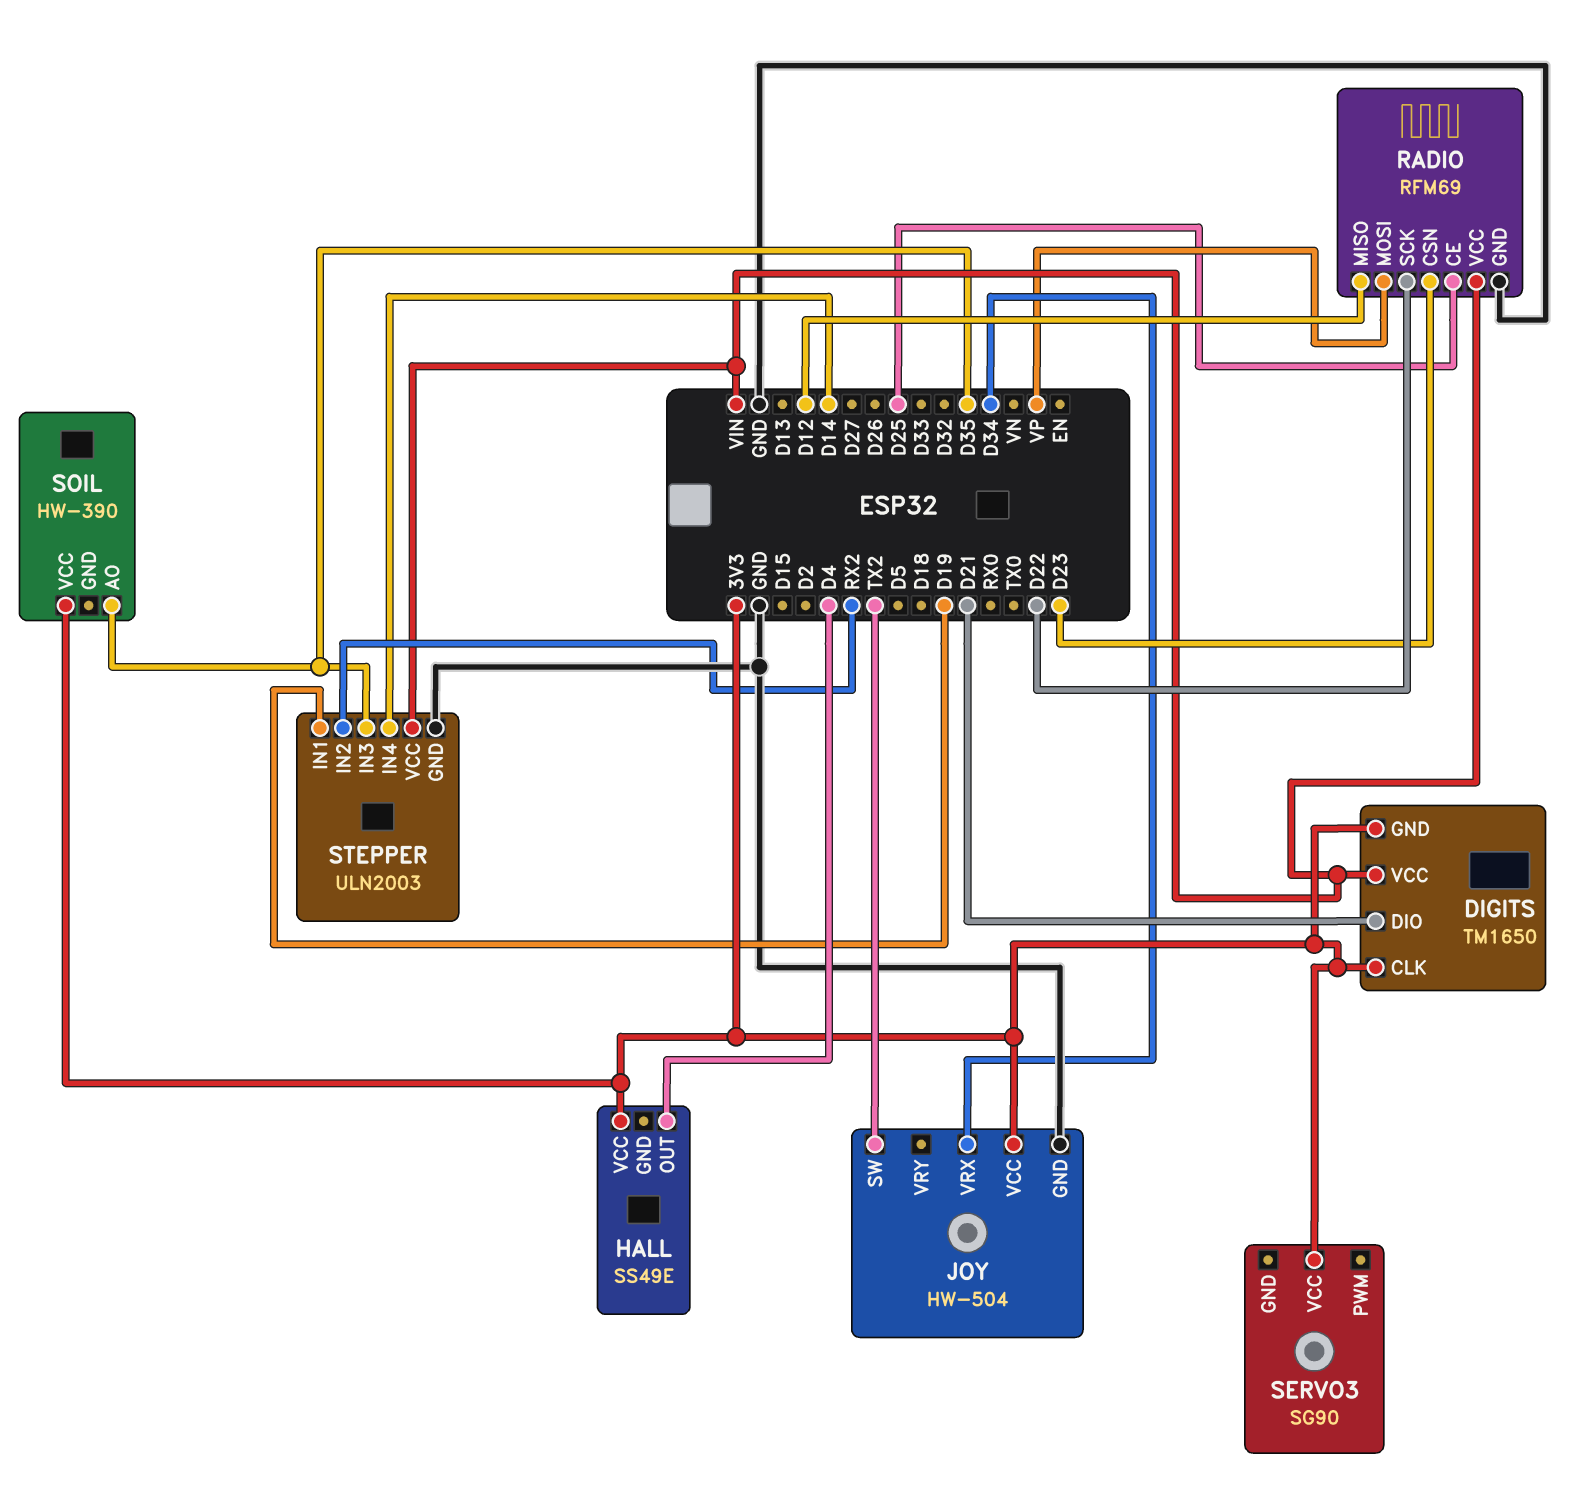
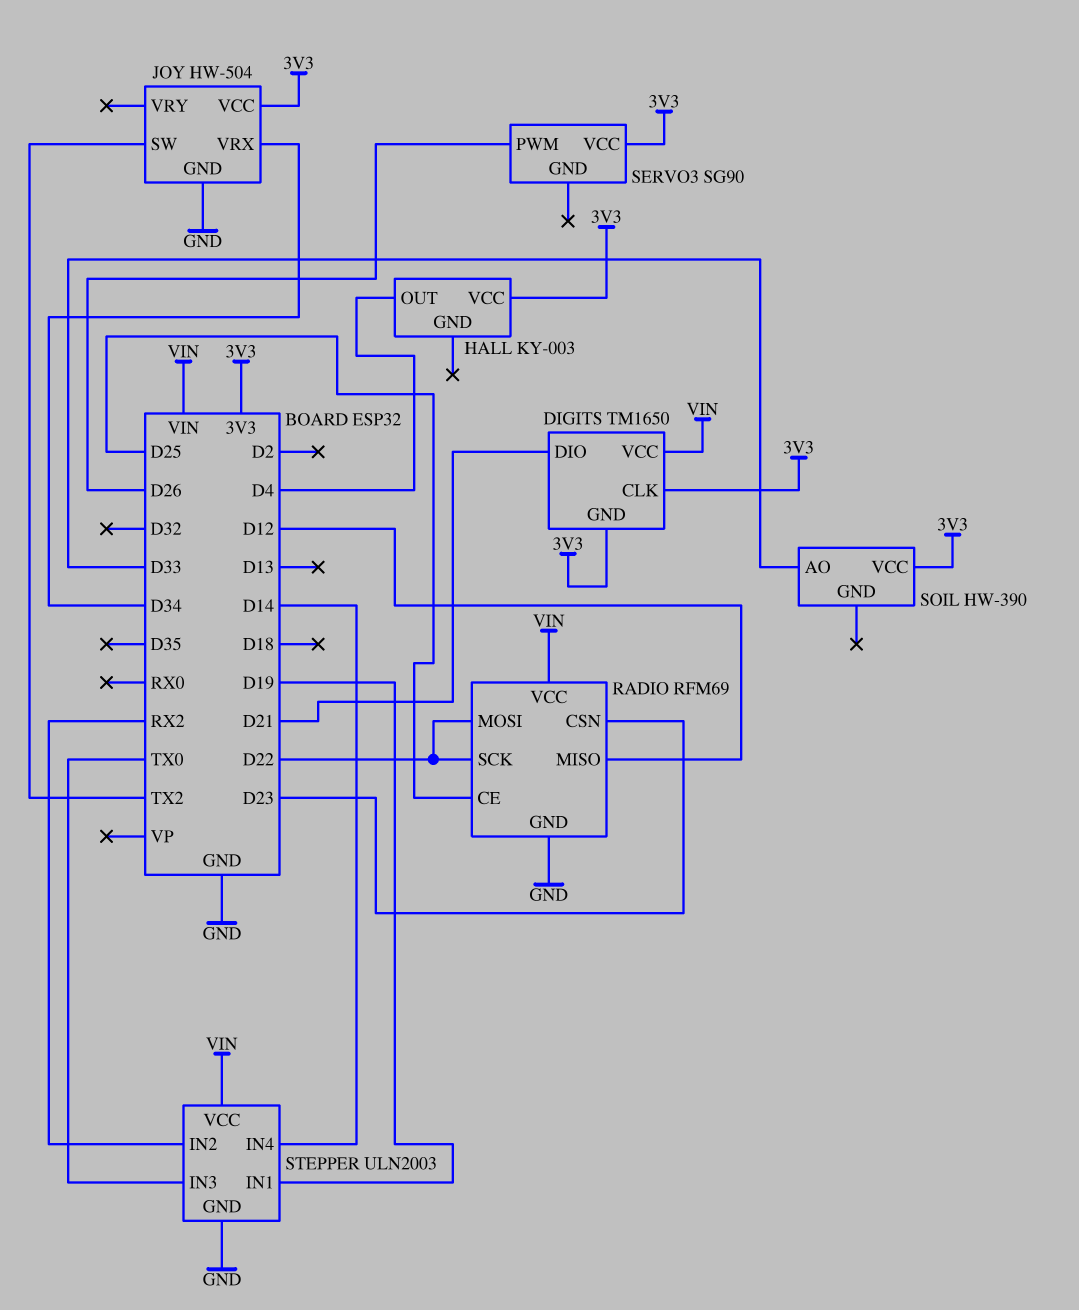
HALL: SS49E -> KY-003
RADIO pin MOSI: VP -> D22
SERVO3 pin PWM: none -> D26
SOIL pin AO: D35 -> D33
STEPPER pin IN3: D35 -> TX0

